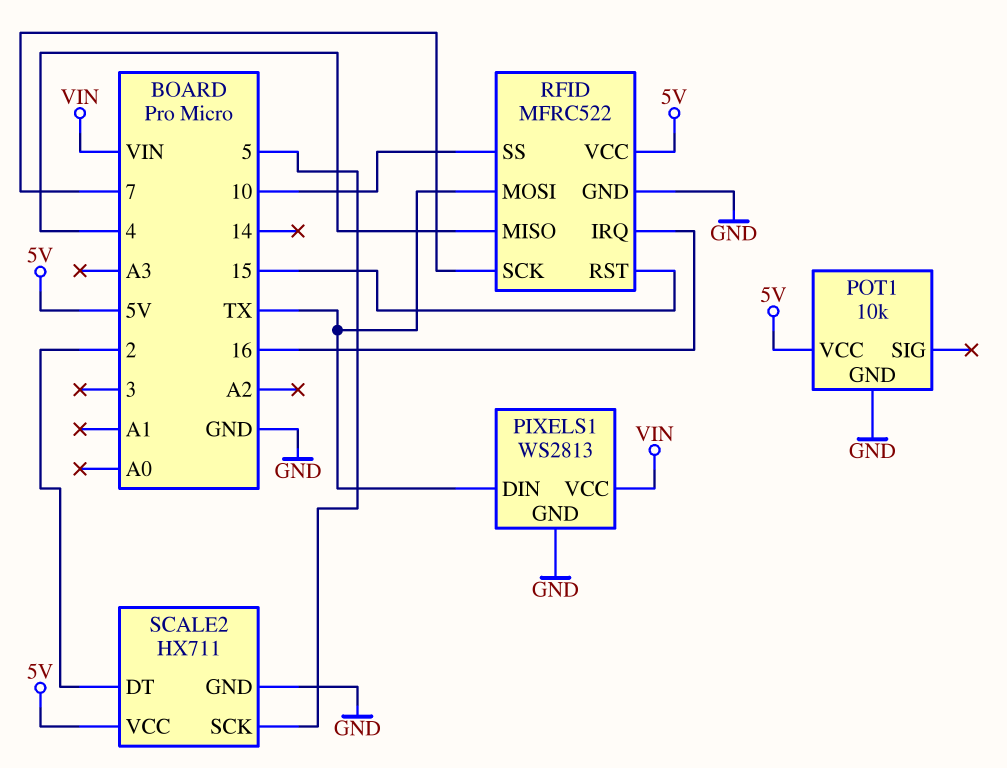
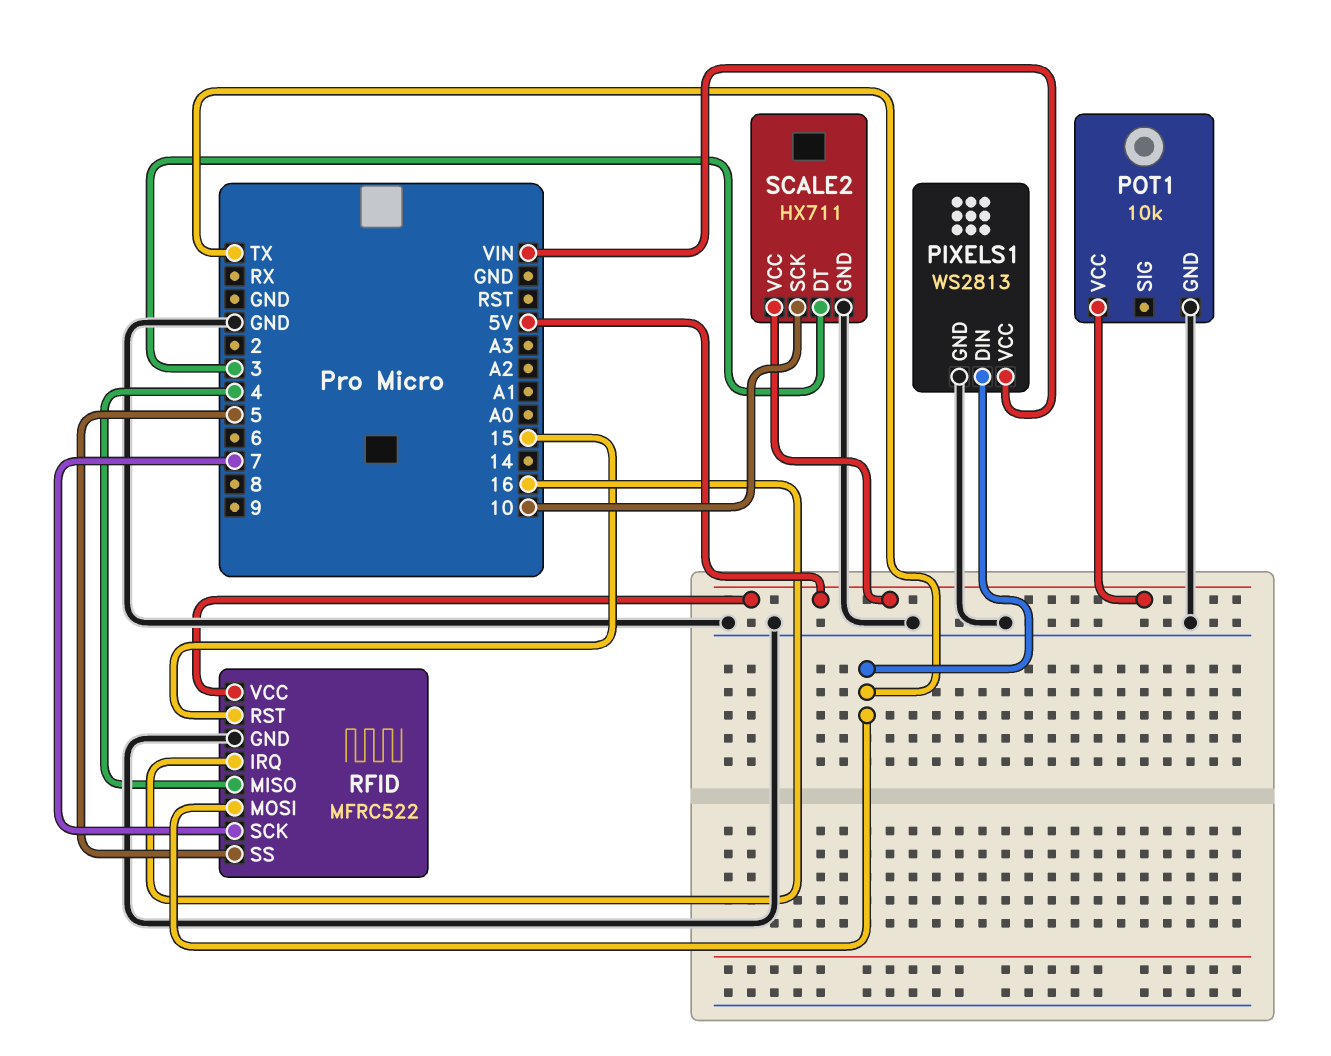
RFID pin SS: 10 -> 5
SCALE2 pin DT: 2 -> 3
SCALE2 pin SCK: 5 -> 10

